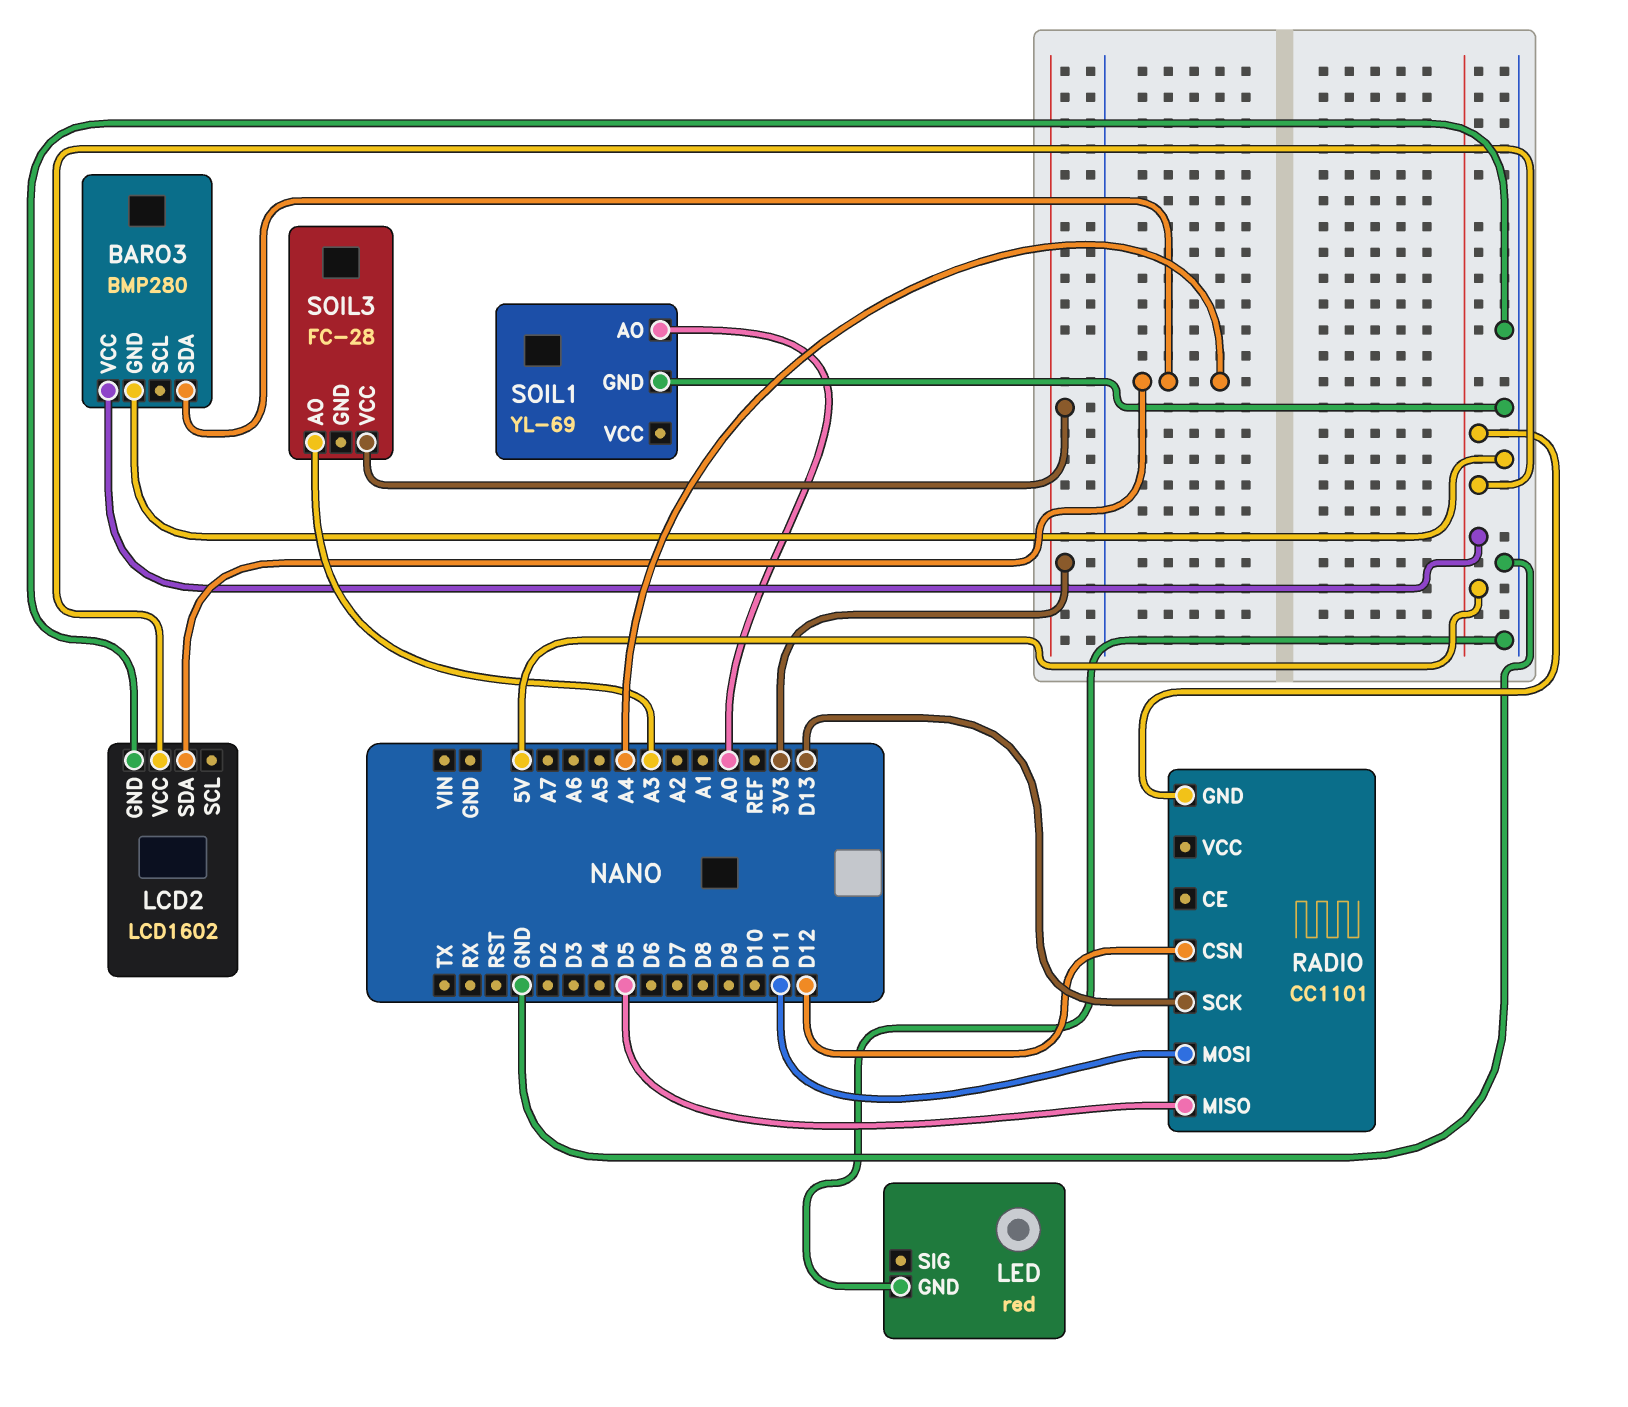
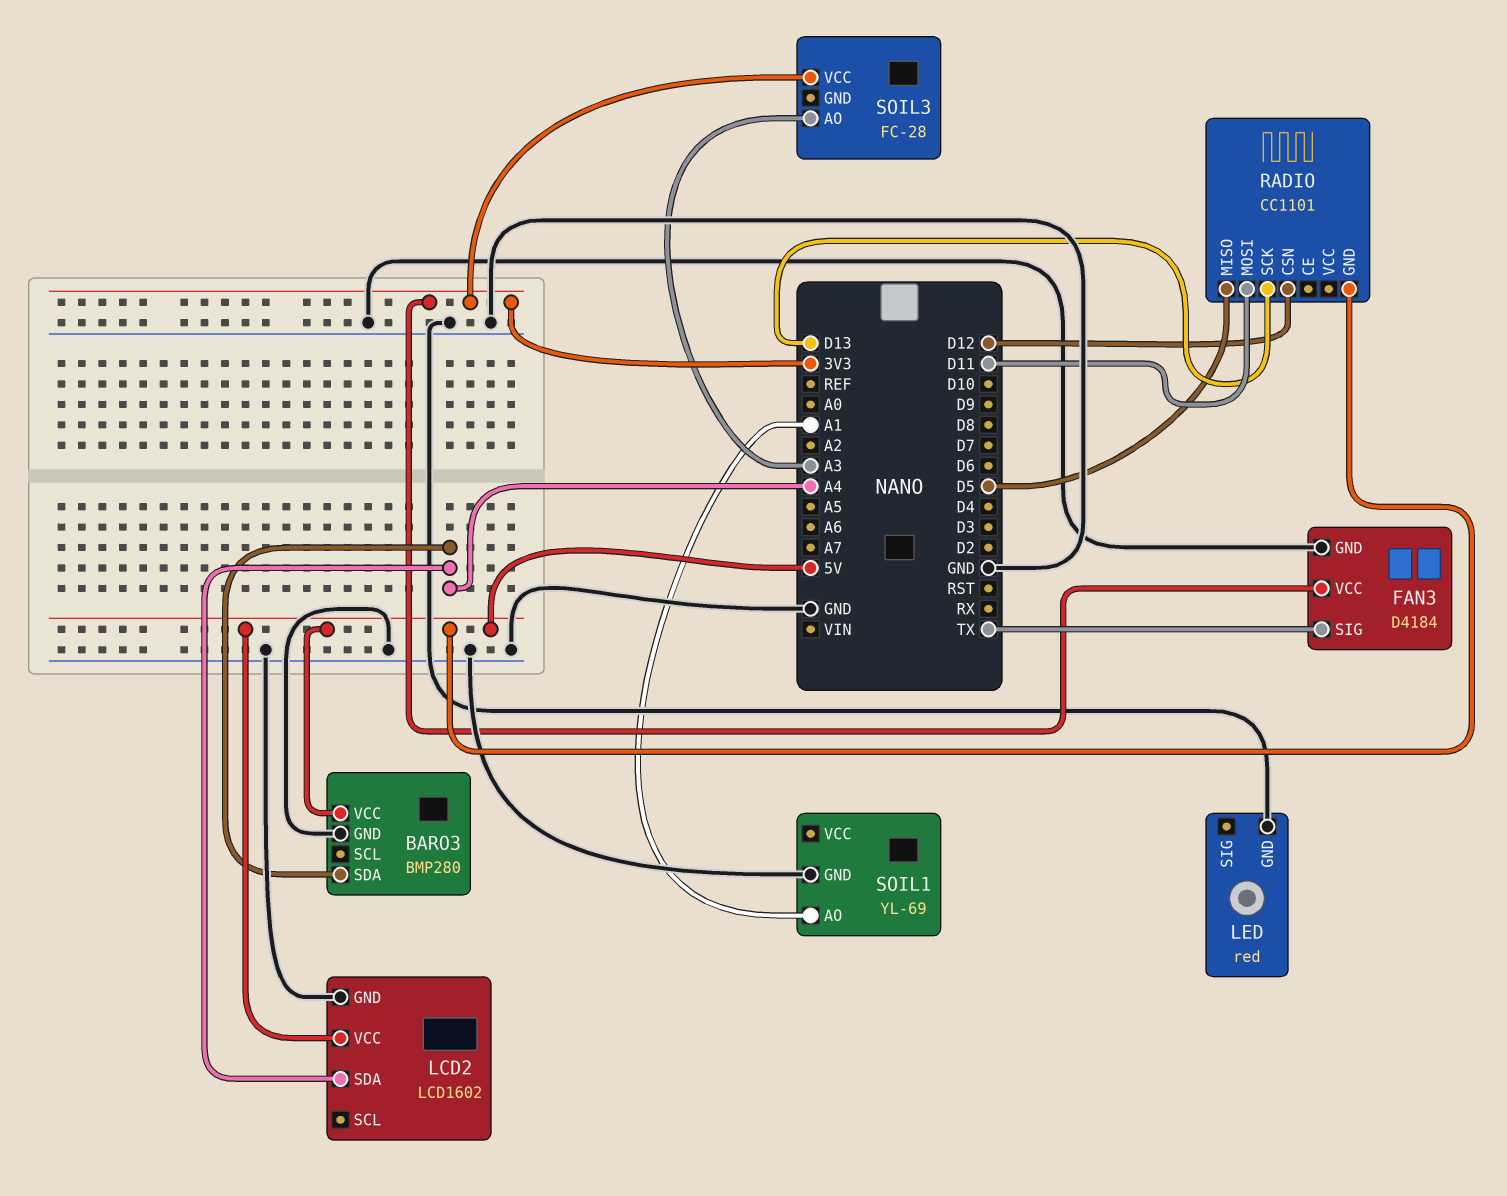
FAN3: none -> D4184
FAN3 pin GND: none -> GND
FAN3 pin SIG: none -> TX
FAN3 pin VCC: none -> 3V3
SOIL1 pin AO: A0 -> A1

